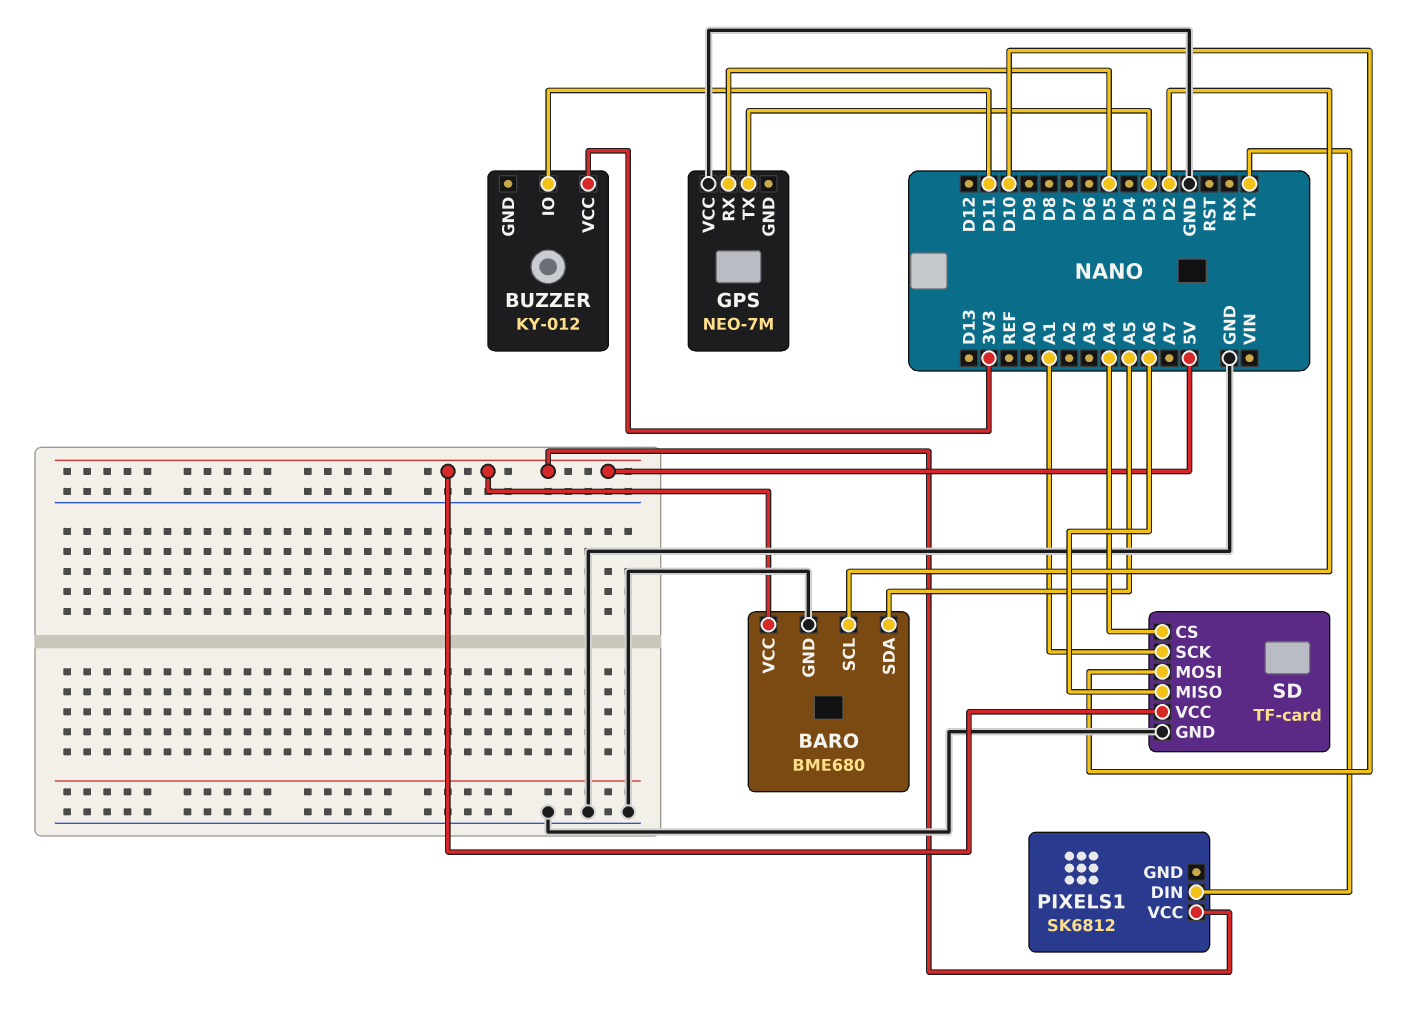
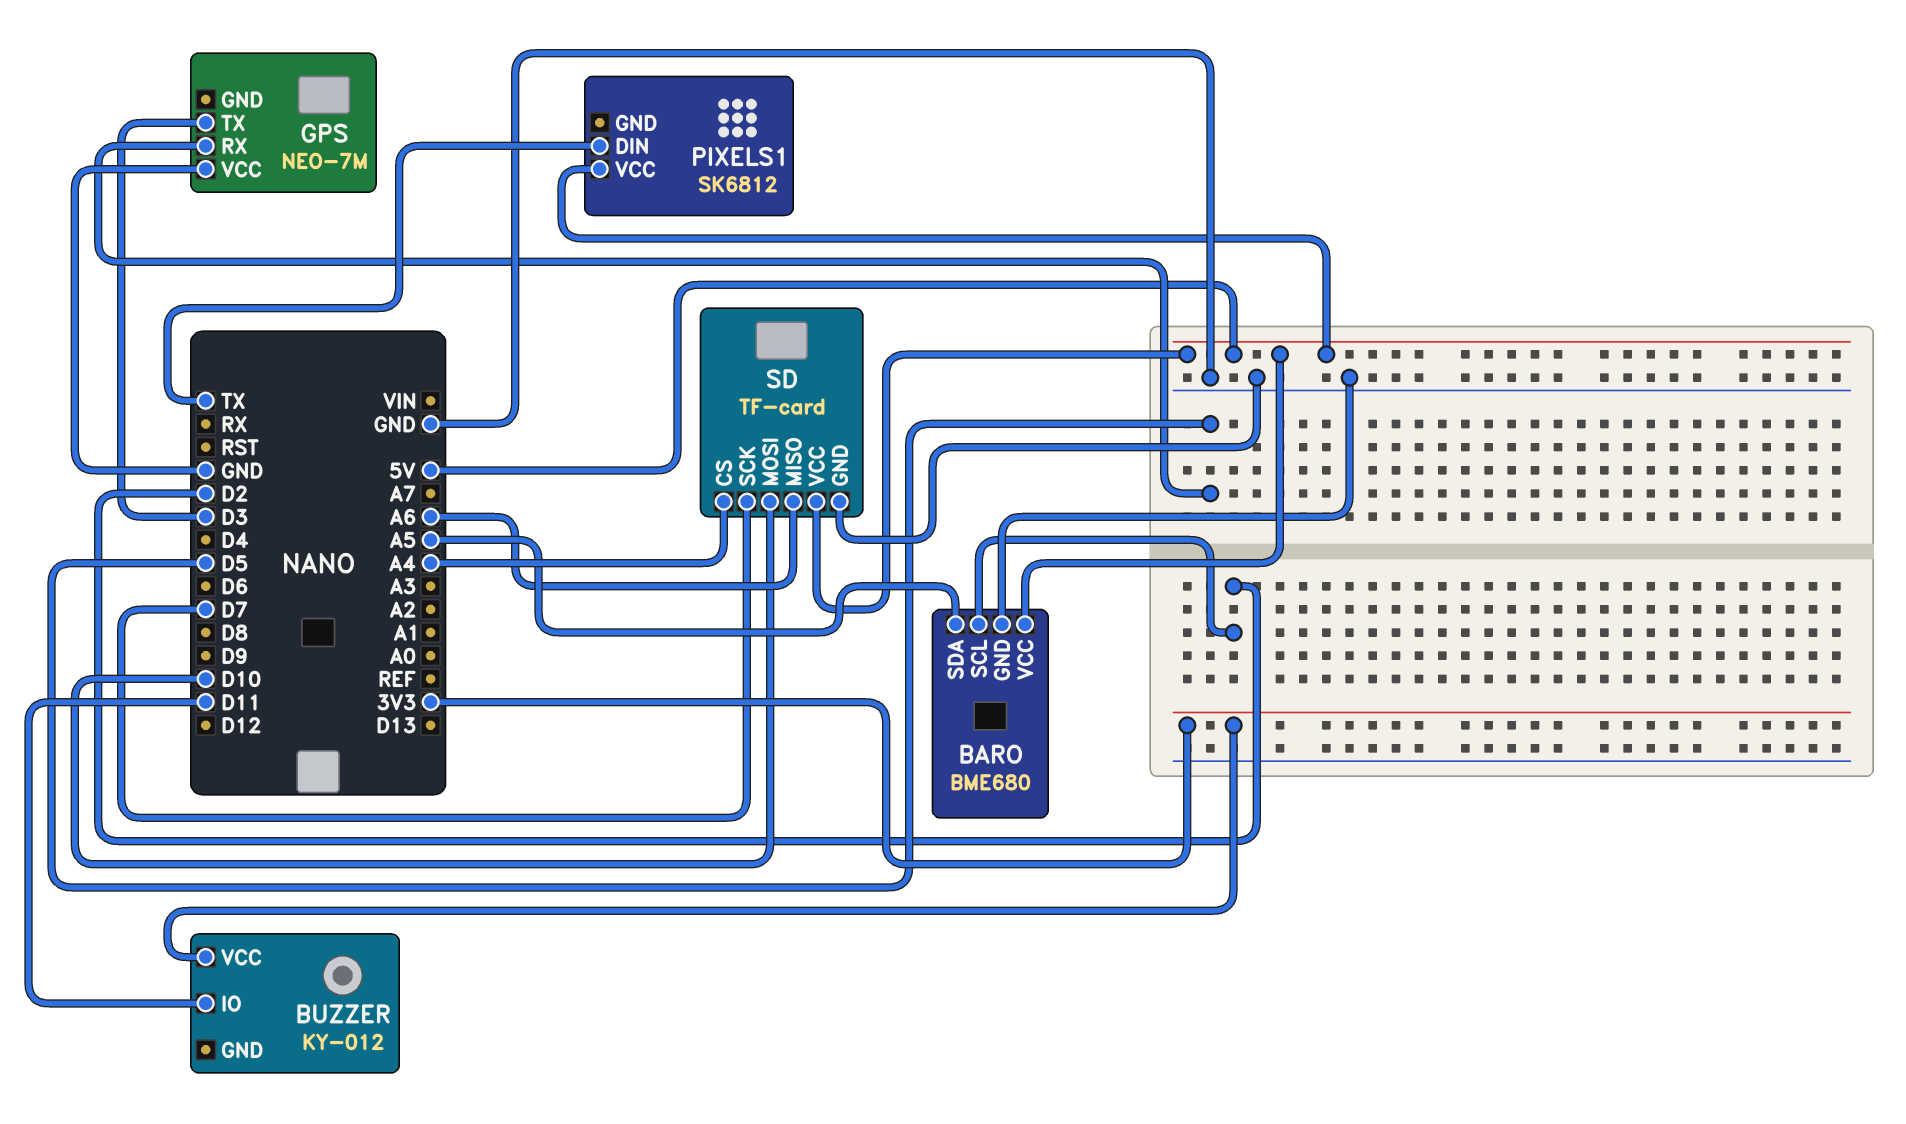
SD pin SCK: A1 -> D7

